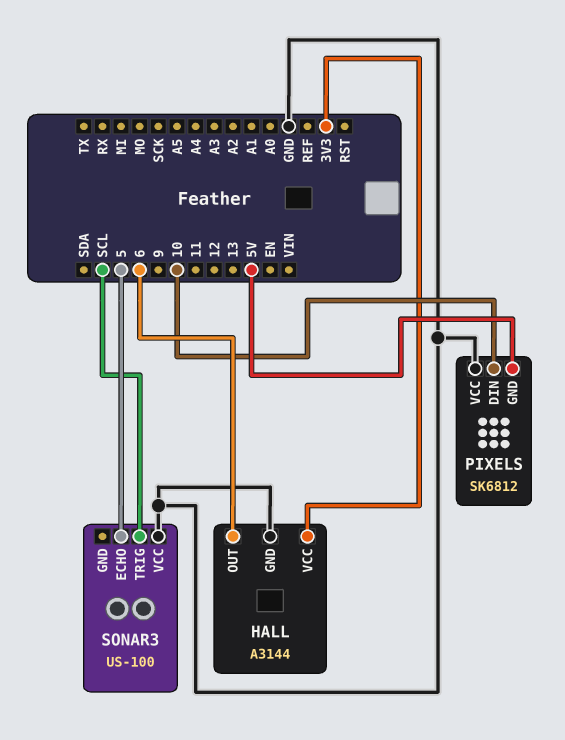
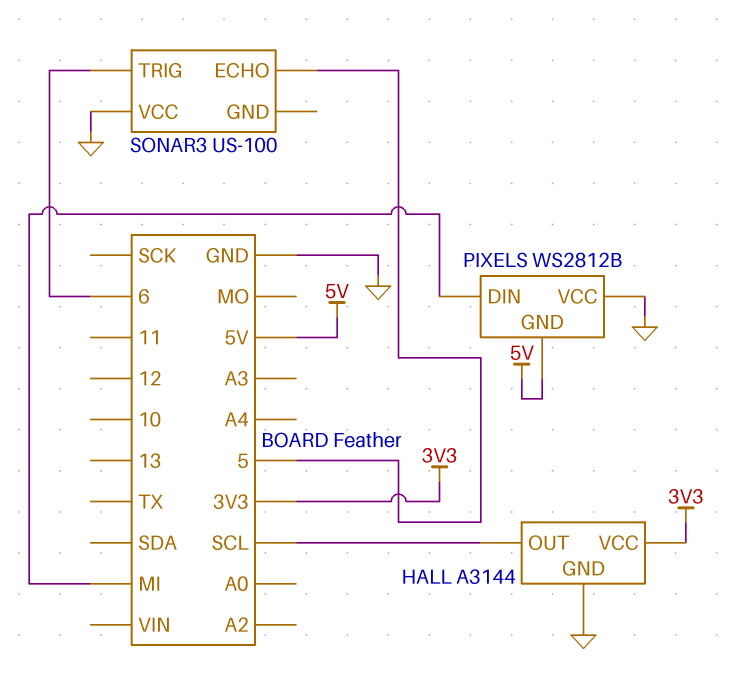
HALL pin OUT: 6 -> SCL
PIXELS: SK6812 -> WS2812B
PIXELS pin DIN: 10 -> MI
SONAR3 pin TRIG: SCL -> 6

